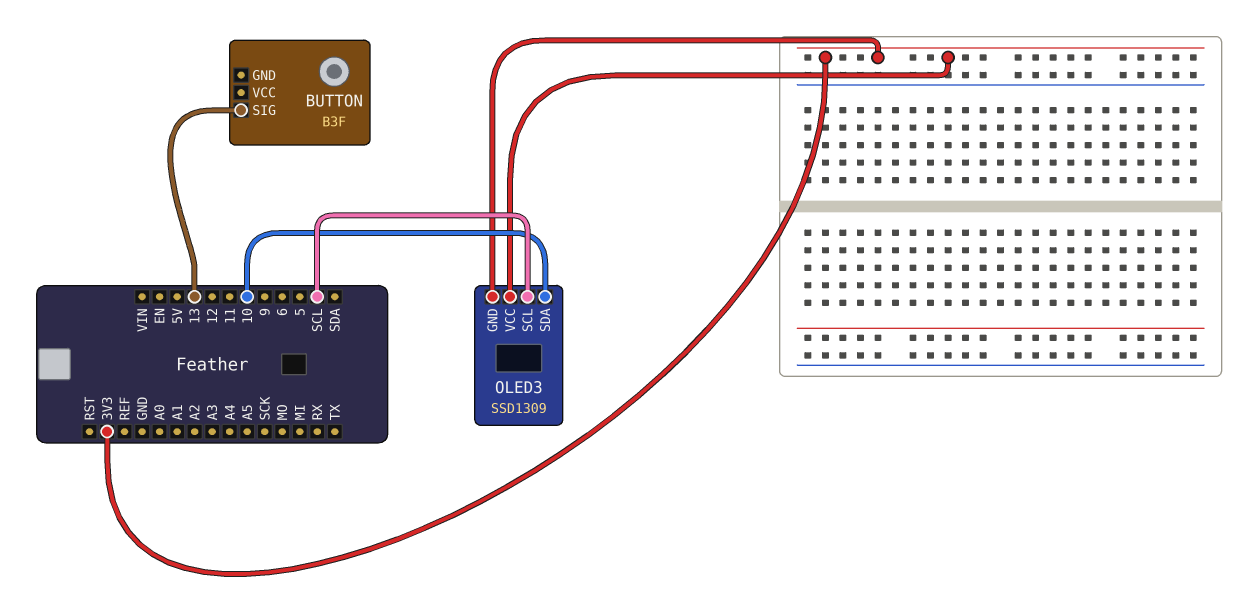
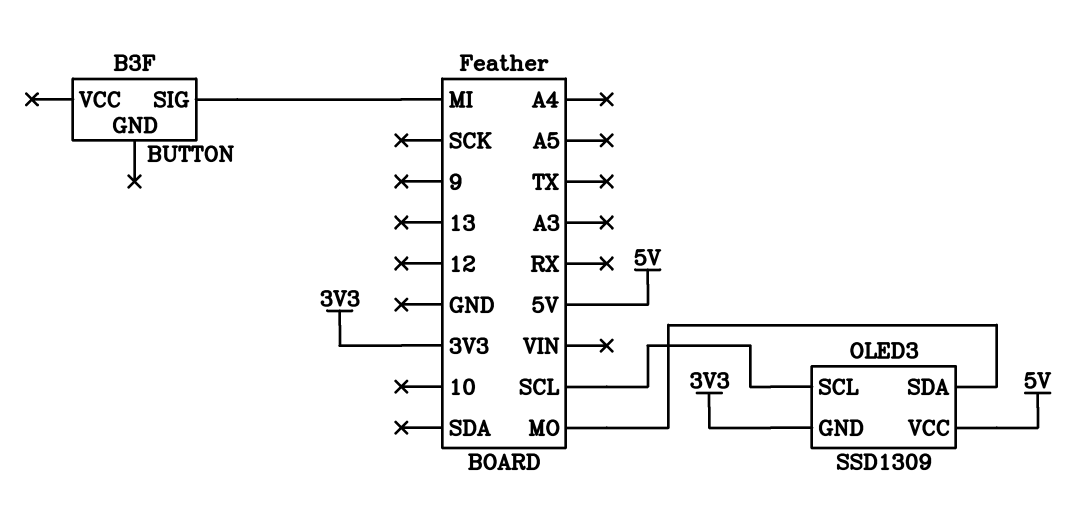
BUTTON pin SIG: 13 -> MI
OLED3 pin SDA: 10 -> MO
OLED3 pin VCC: 3V3 -> 5V

